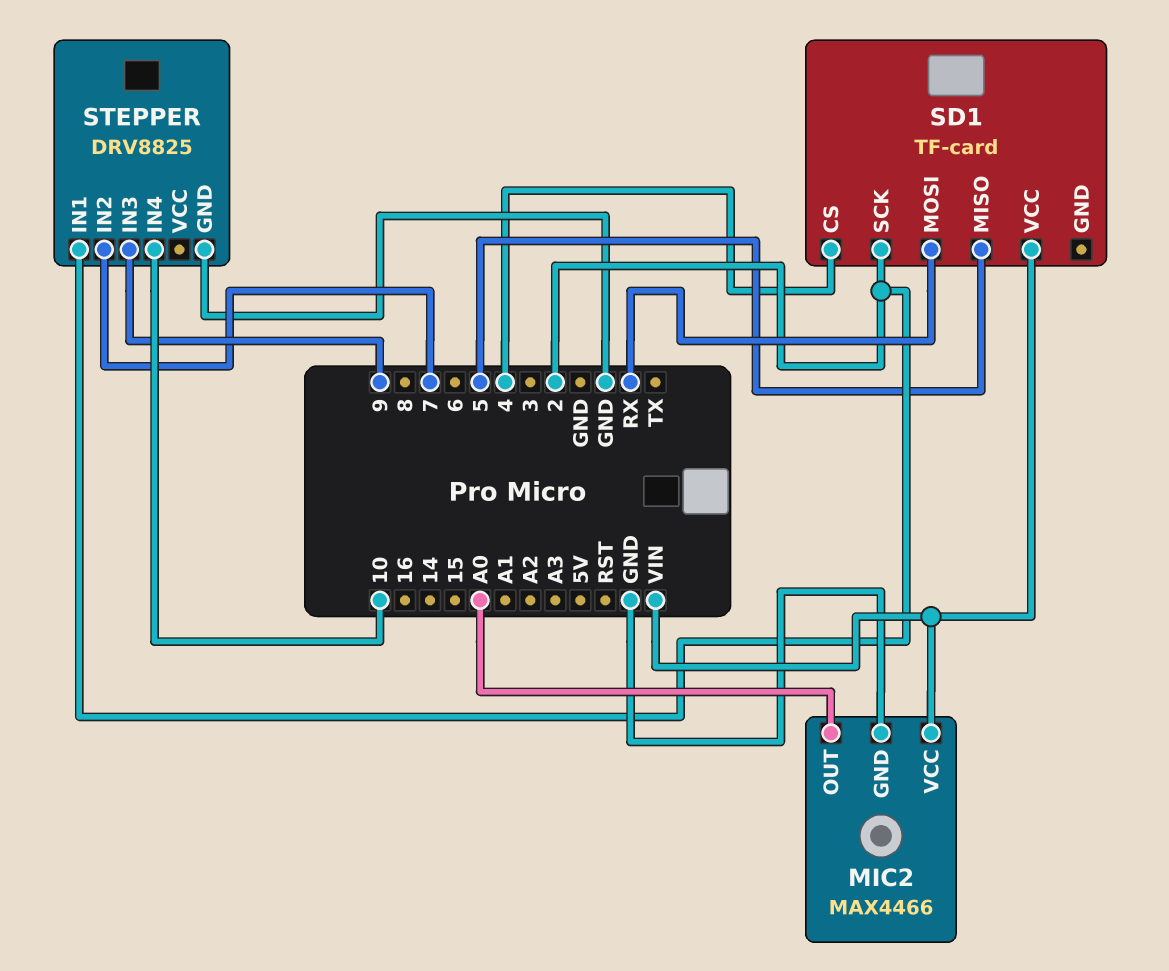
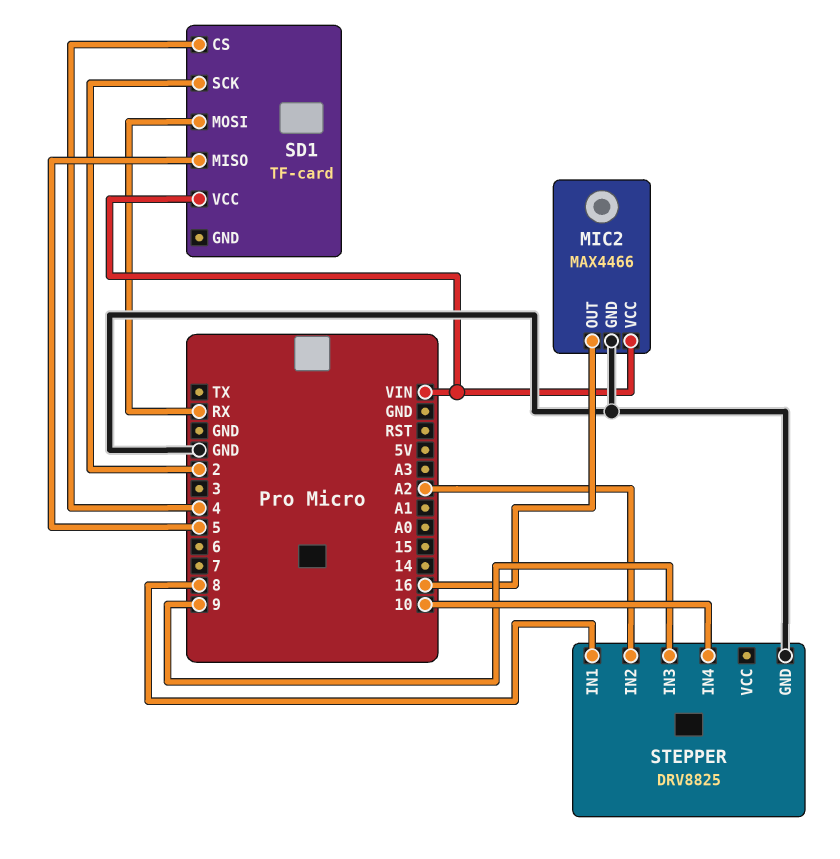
MIC2 pin OUT: A0 -> 16
STEPPER pin IN1: 2 -> 8
STEPPER pin IN2: 7 -> A2

